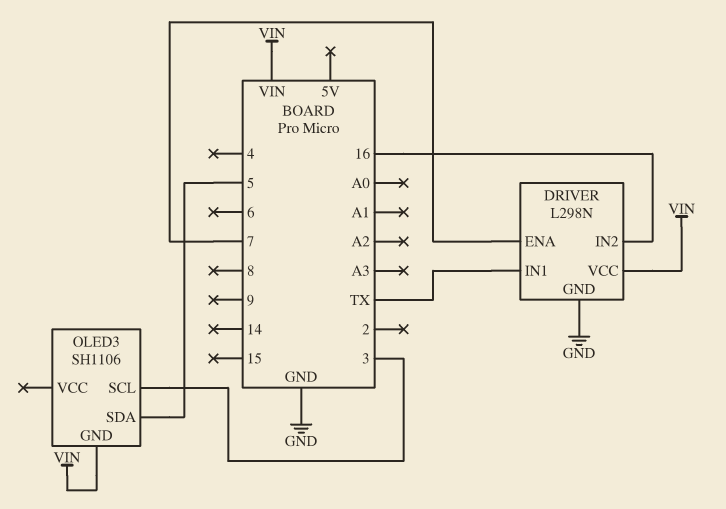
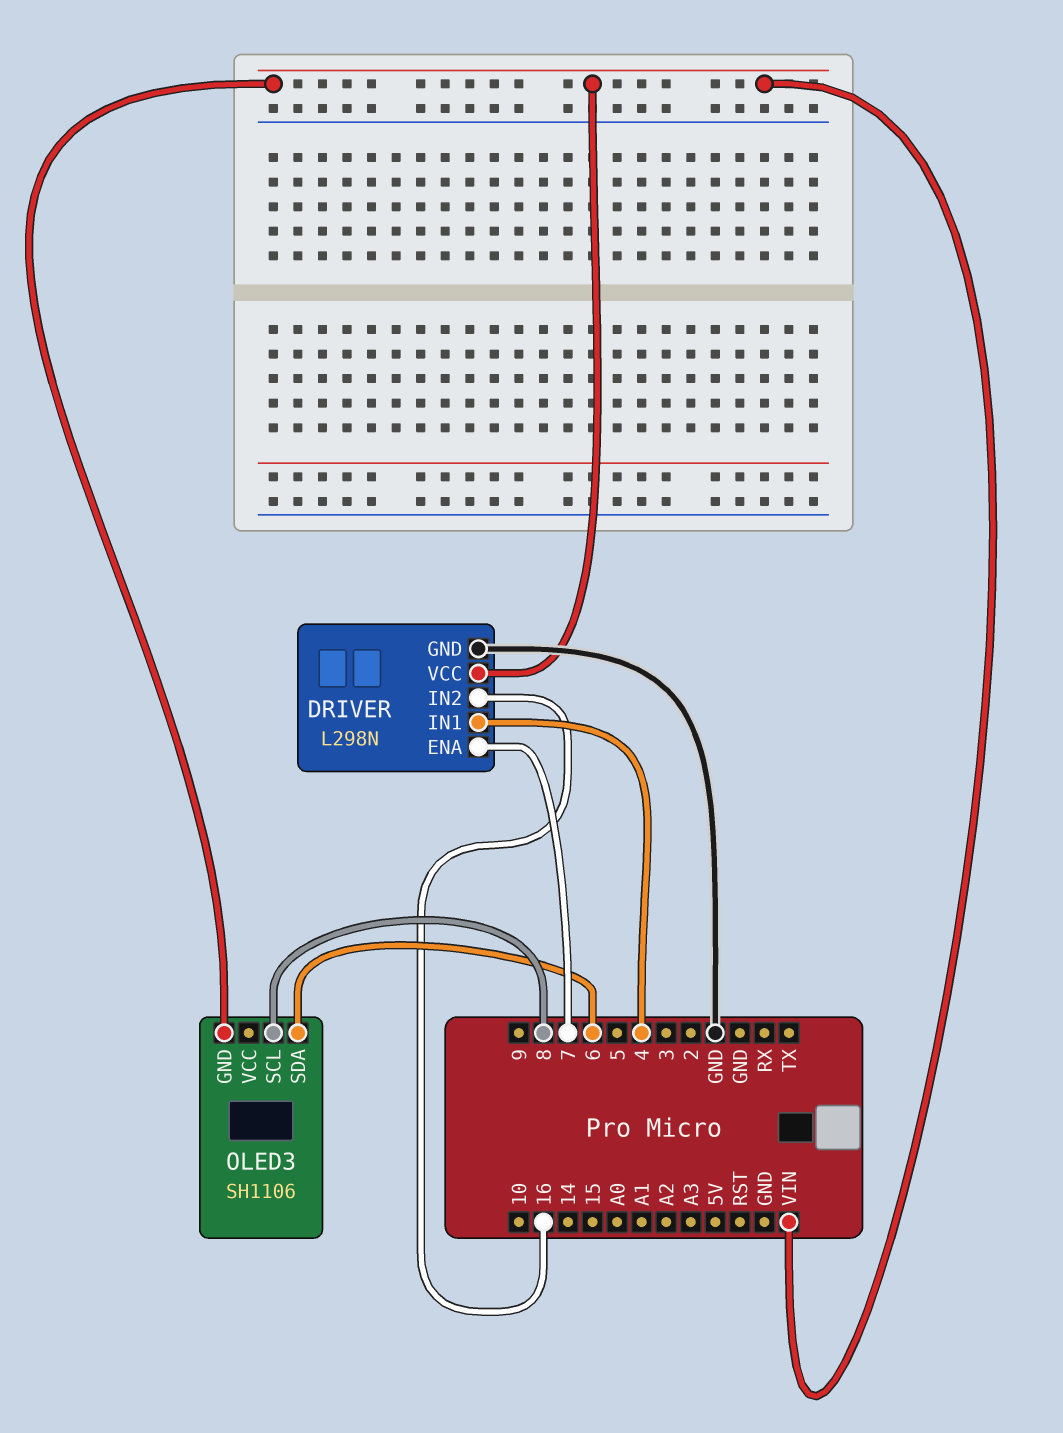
DRIVER pin IN1: TX -> 4
OLED3 pin SCL: 3 -> 8
OLED3 pin SDA: 5 -> 6

